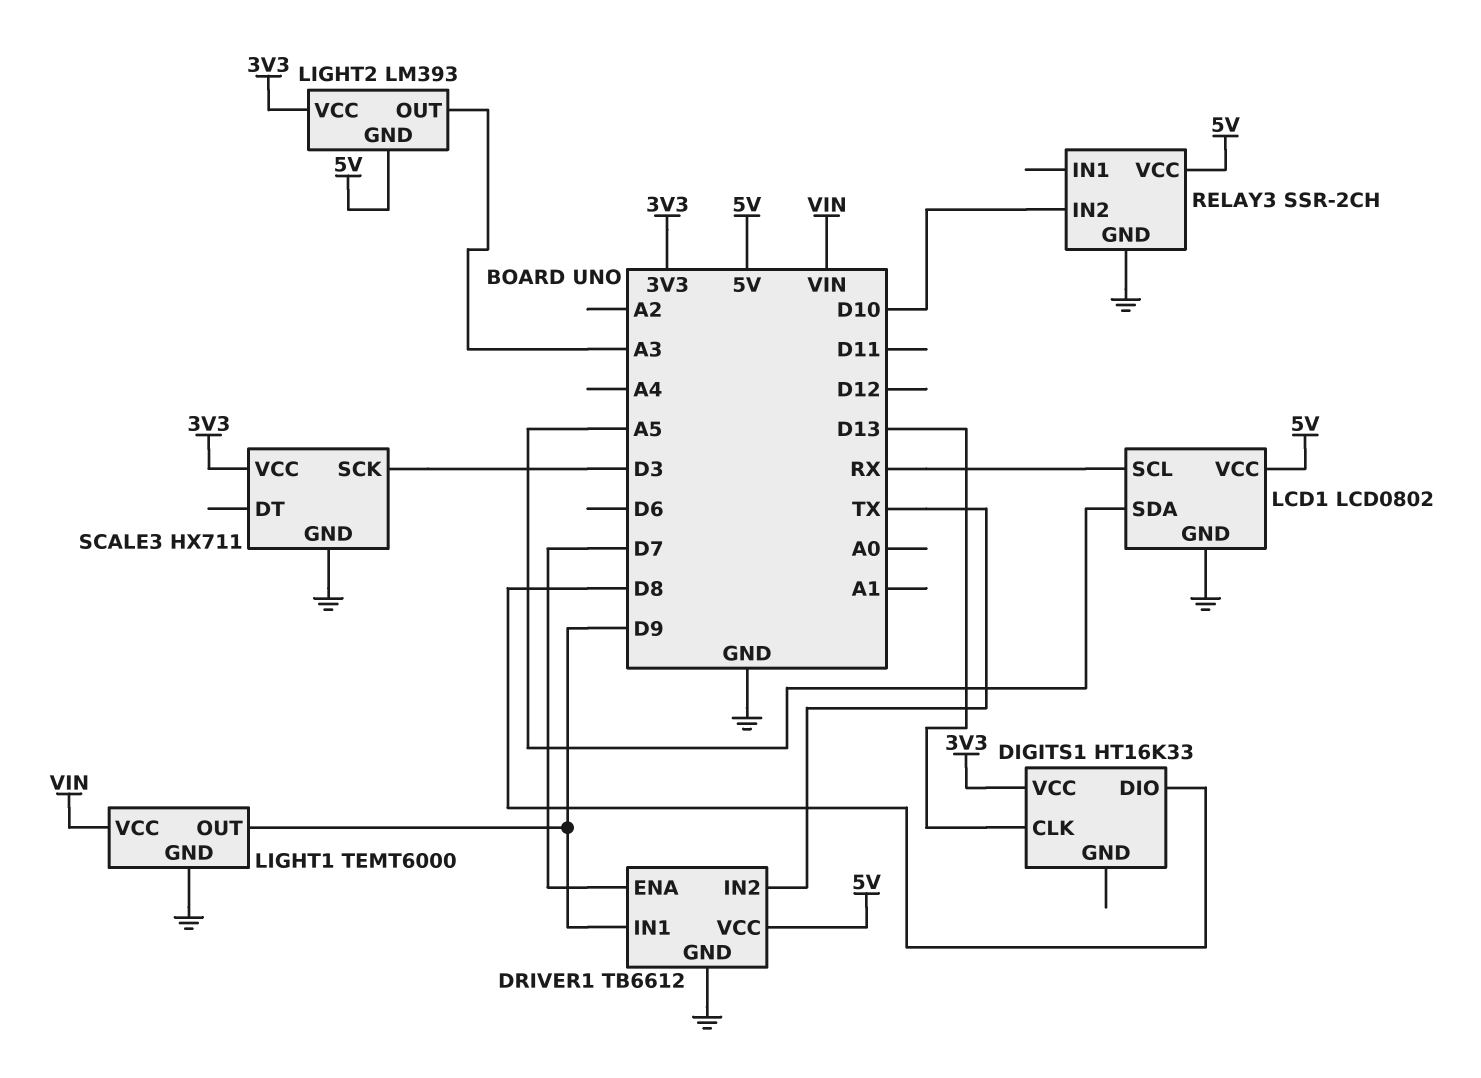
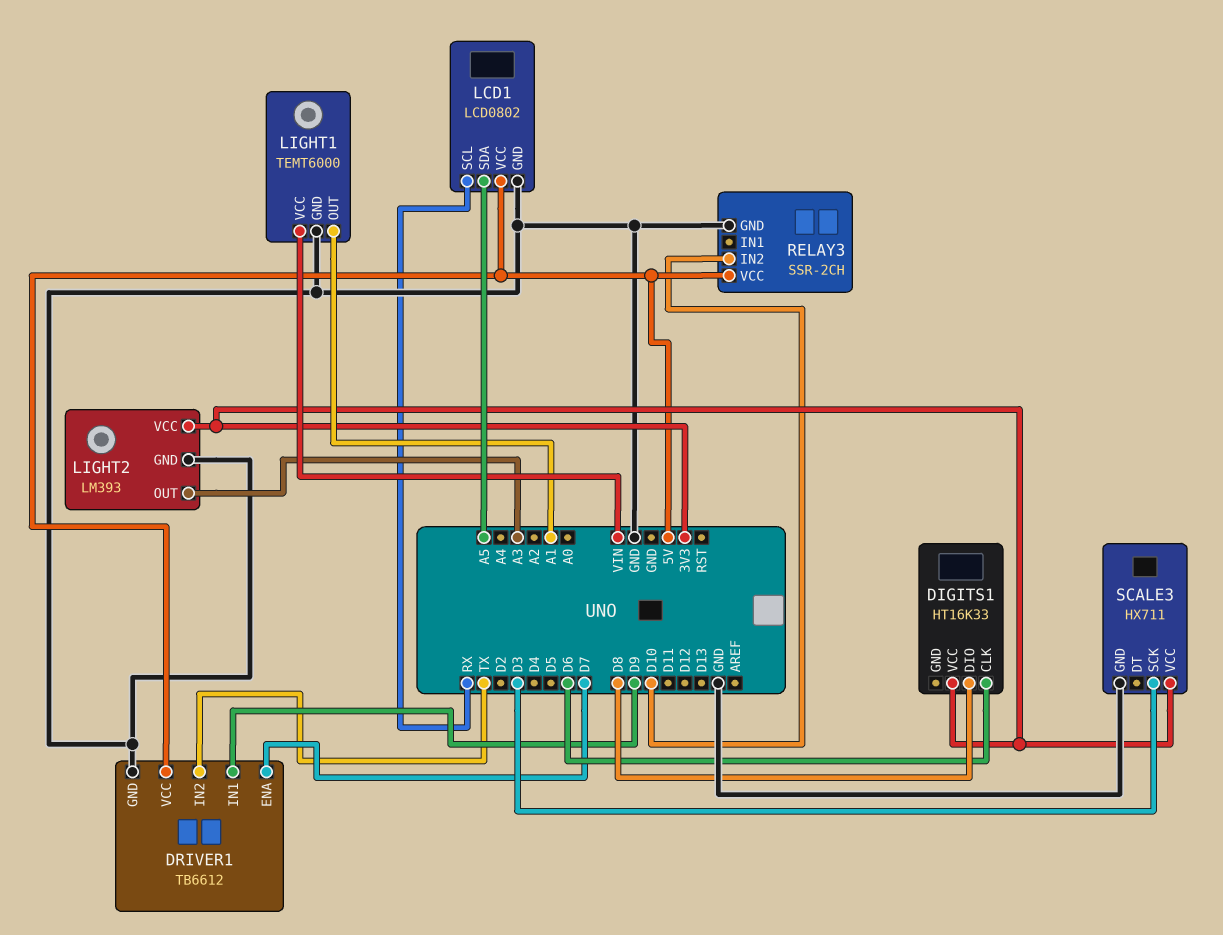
DIGITS1 pin CLK: D13 -> D6
LIGHT1 pin OUT: D9 -> A1
LIGHT2 pin GND: 5V -> GND

